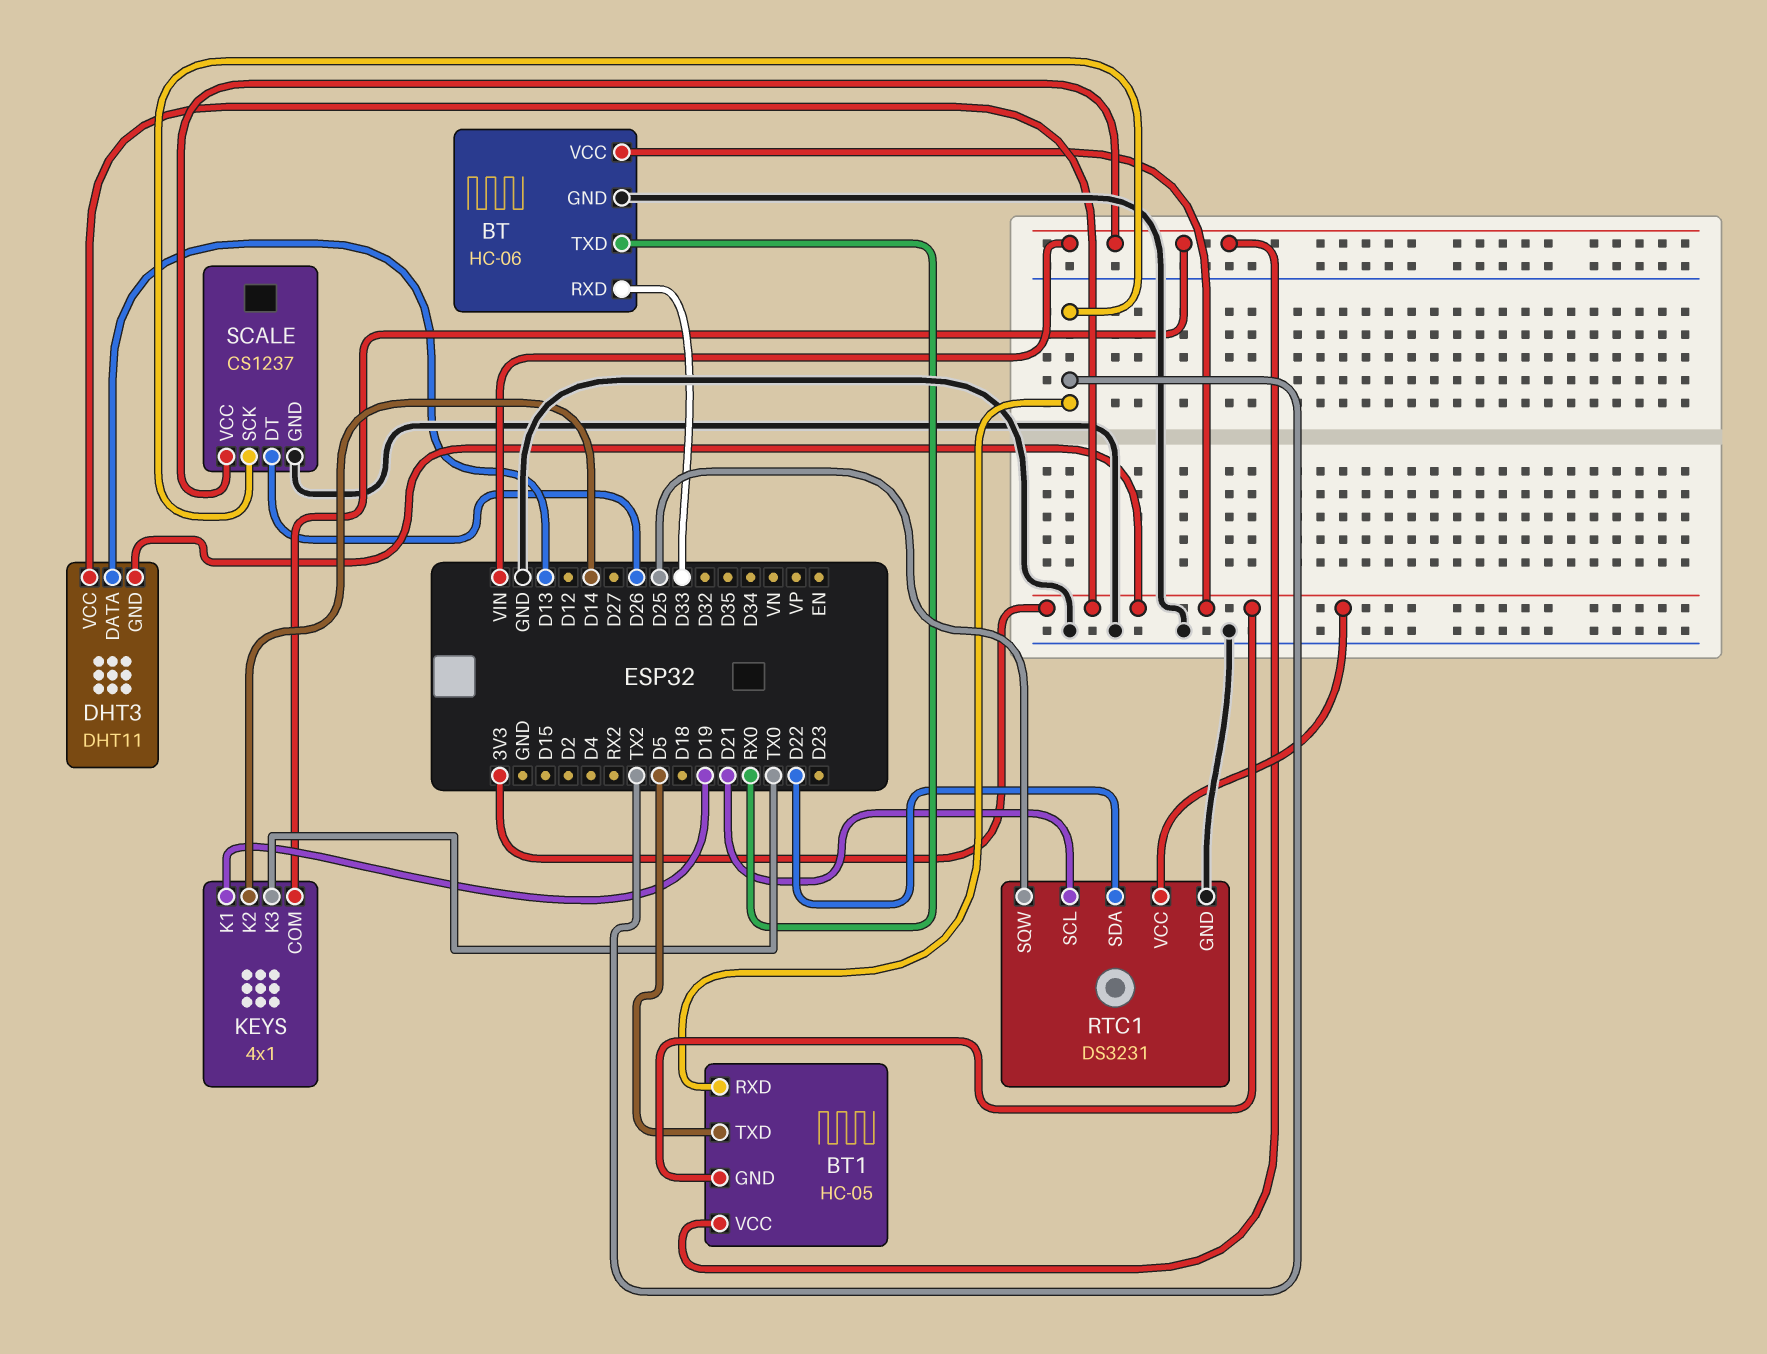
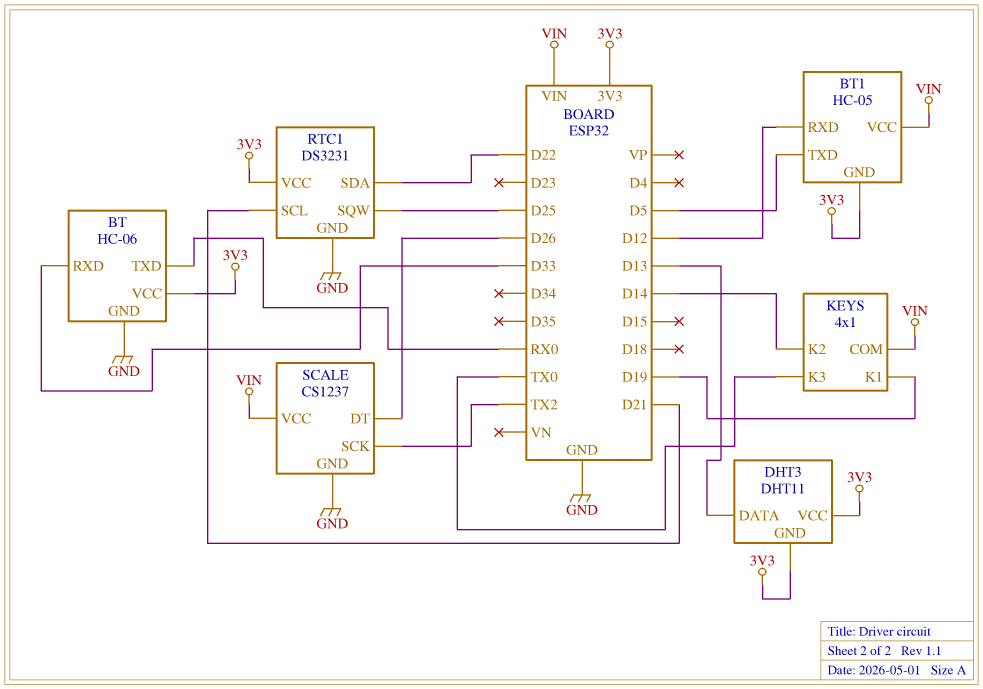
BT1 pin RXD: TX2 -> D12

